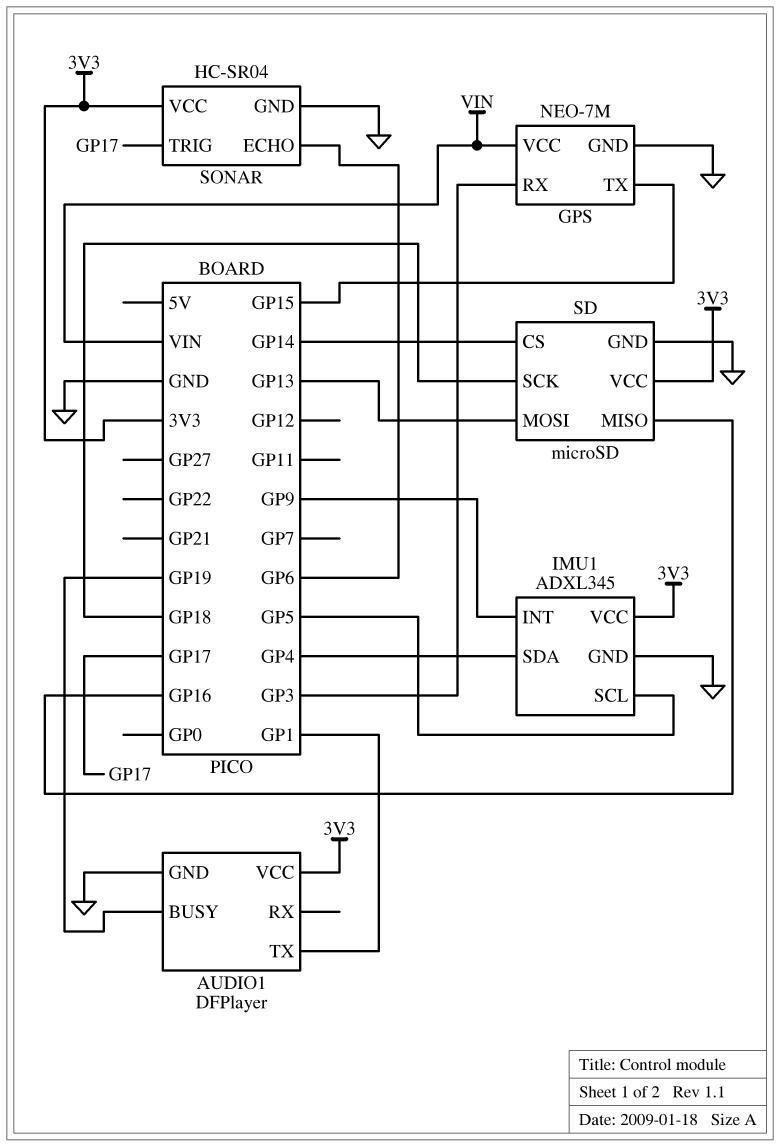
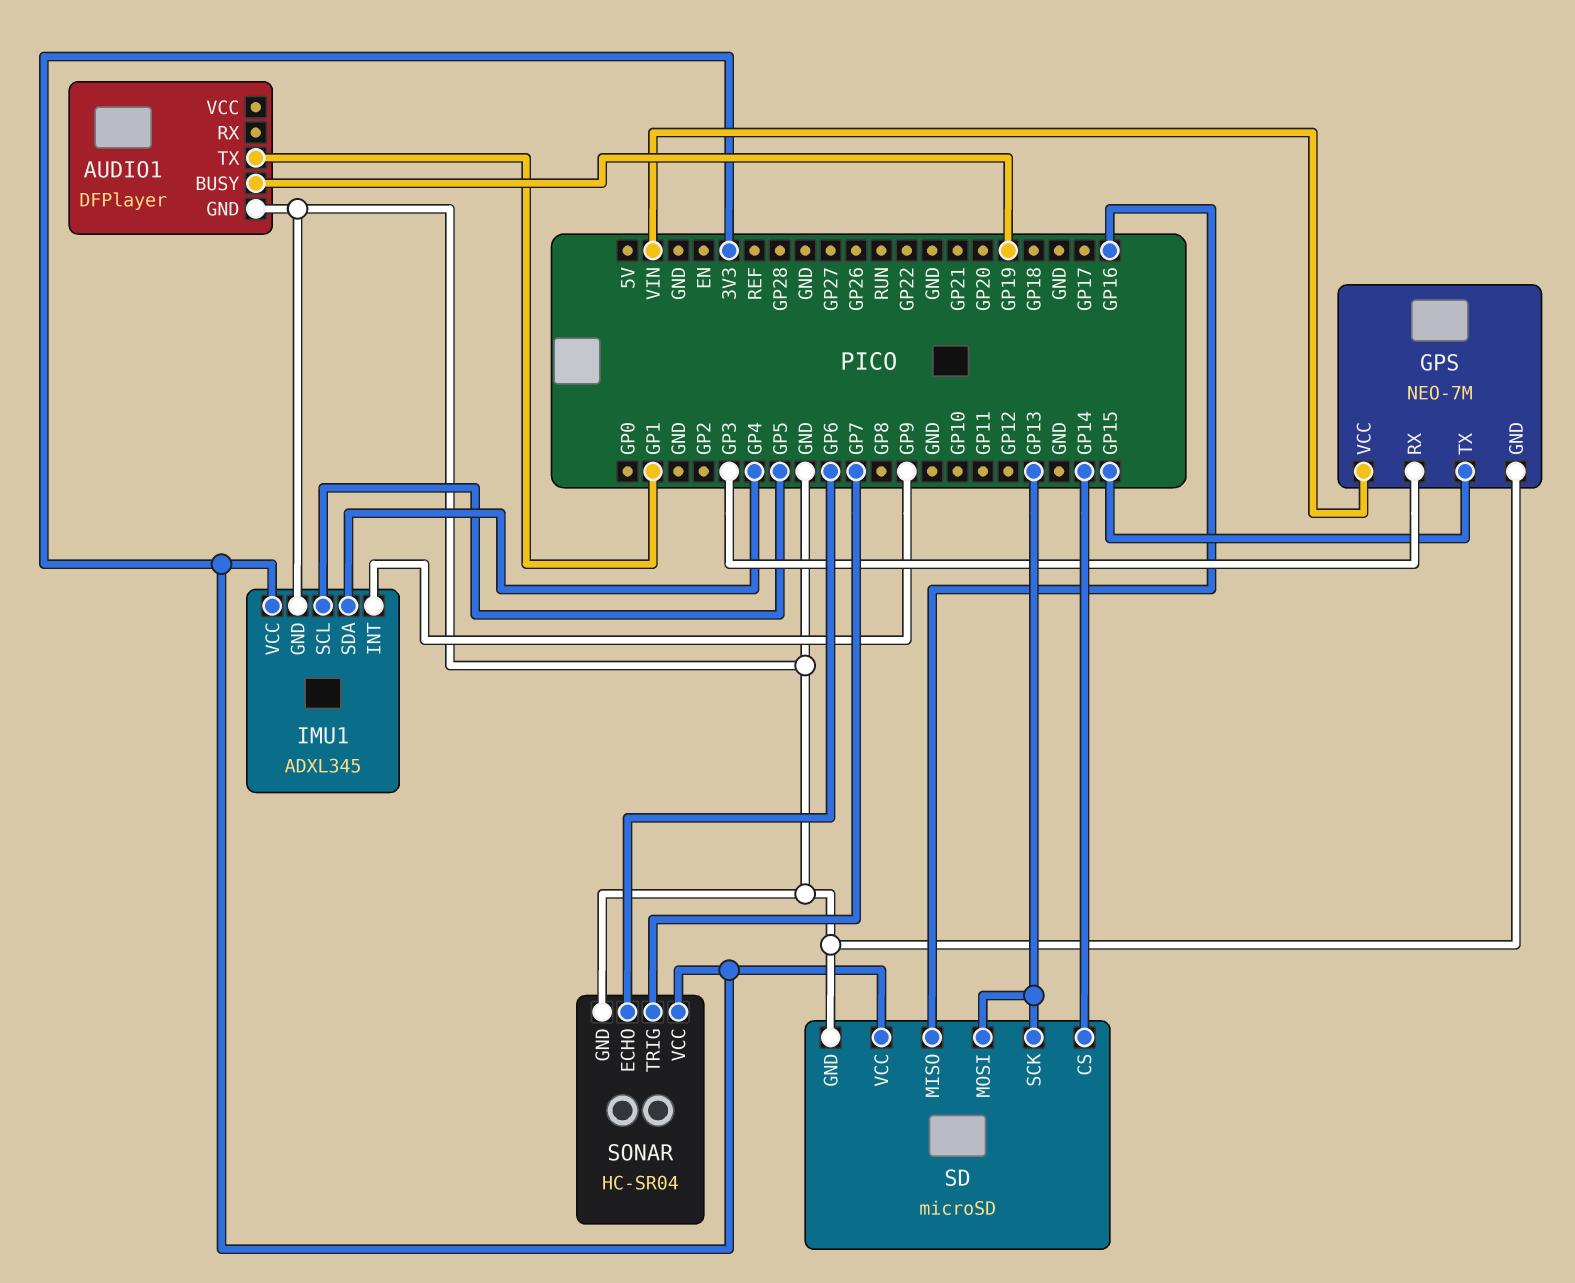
AUDIO1 pin VCC: 3V3 -> none
SD pin SCK: GP18 -> GP13
SONAR pin TRIG: GP17 -> GP7

